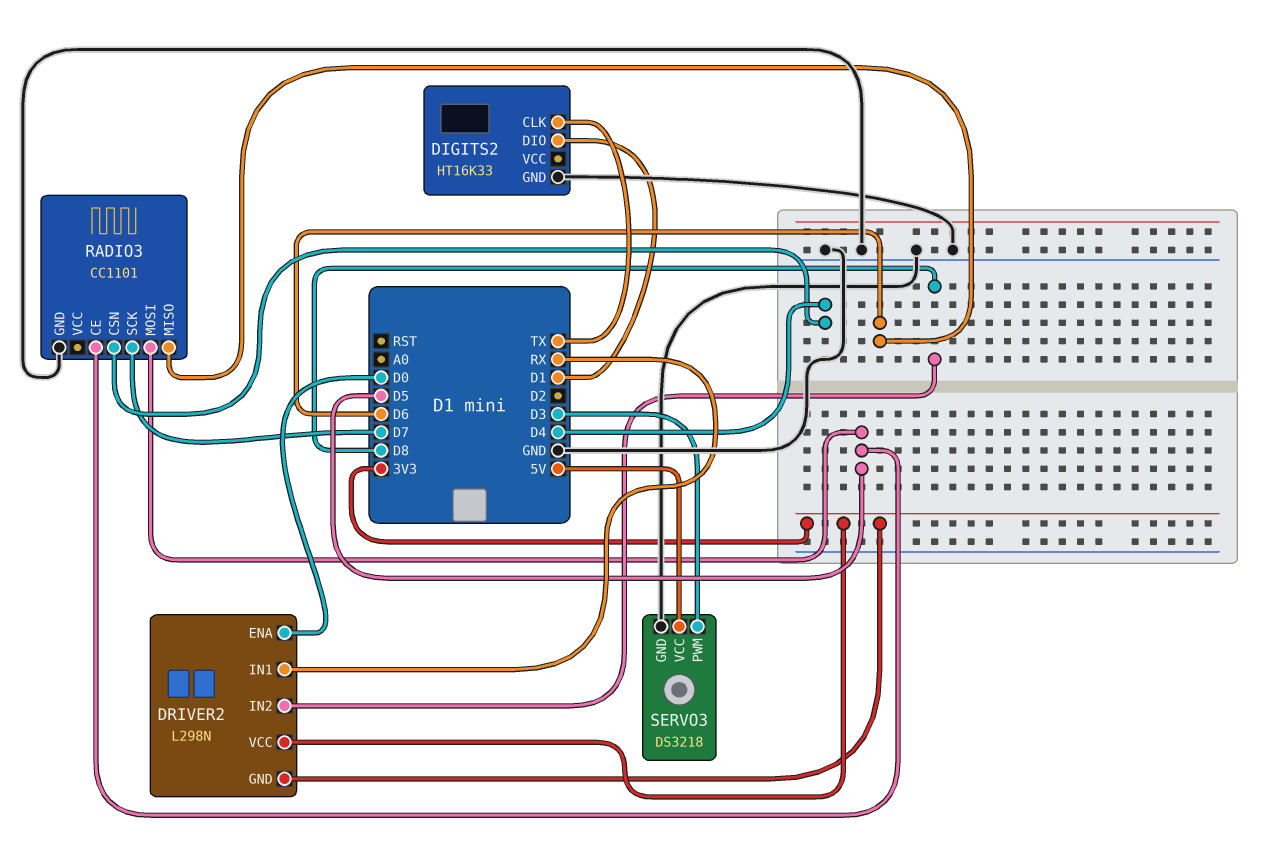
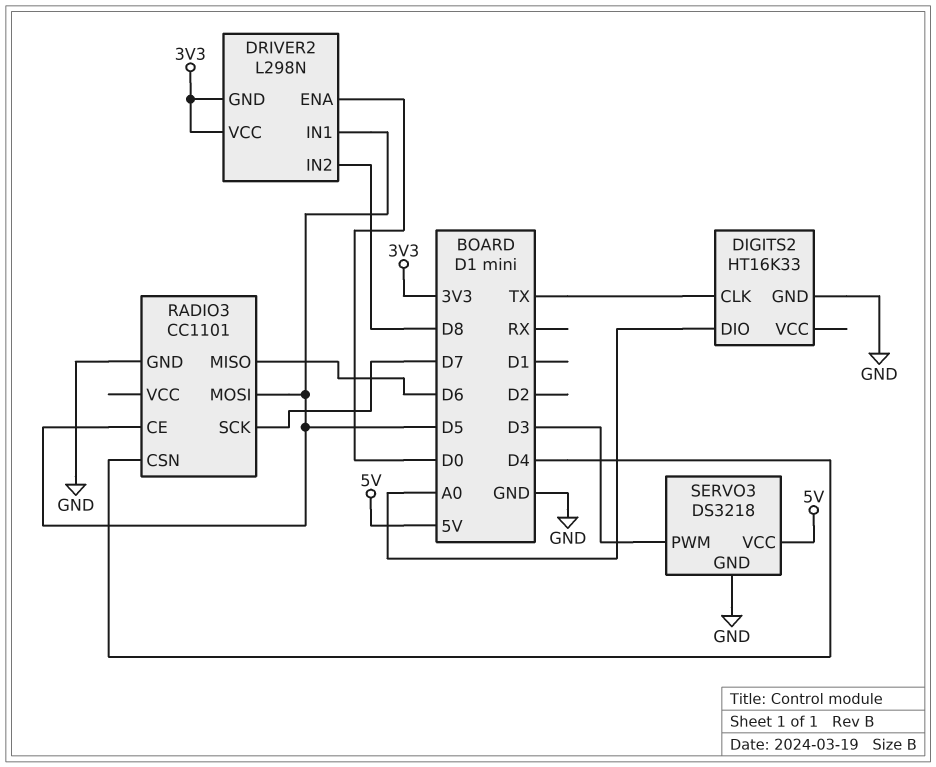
DIGITS2 pin DIO: D1 -> A0
DRIVER2 pin IN1: RX -> D5

